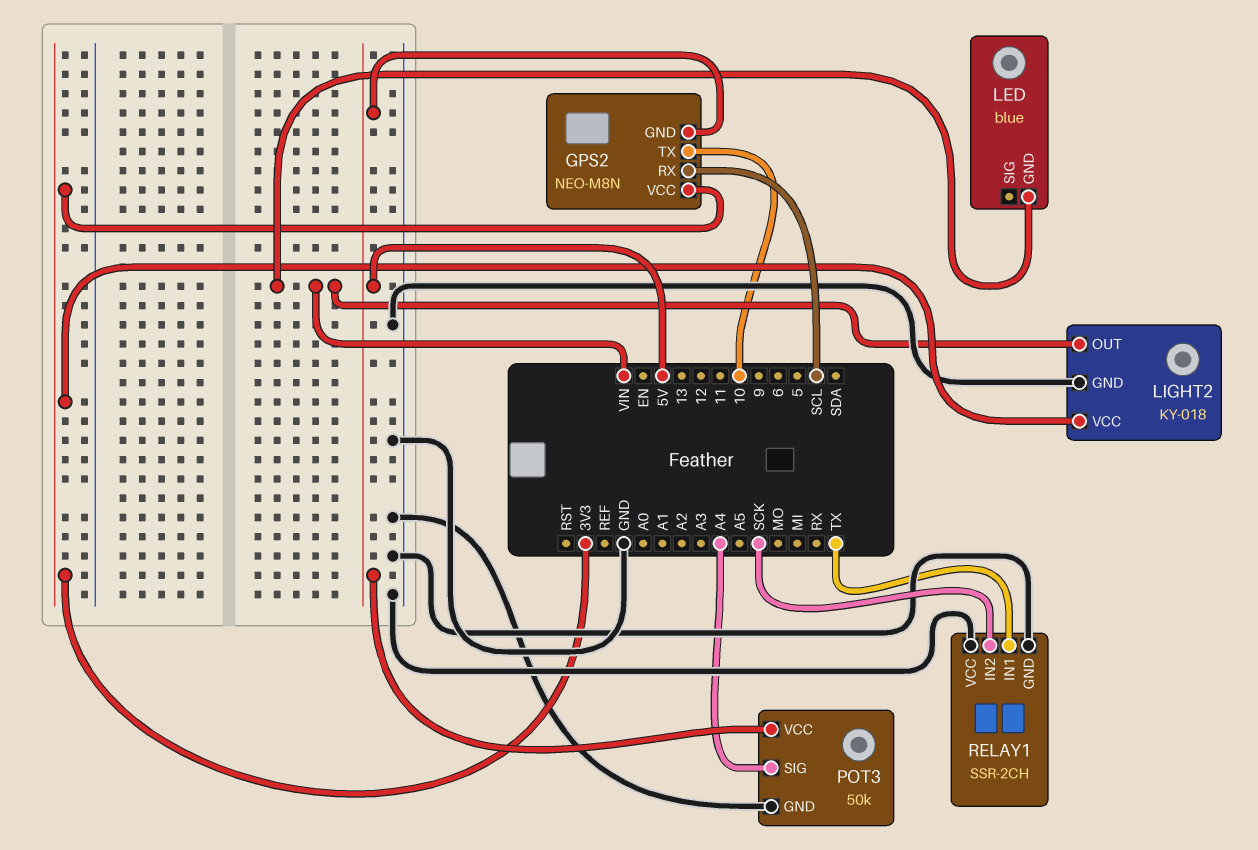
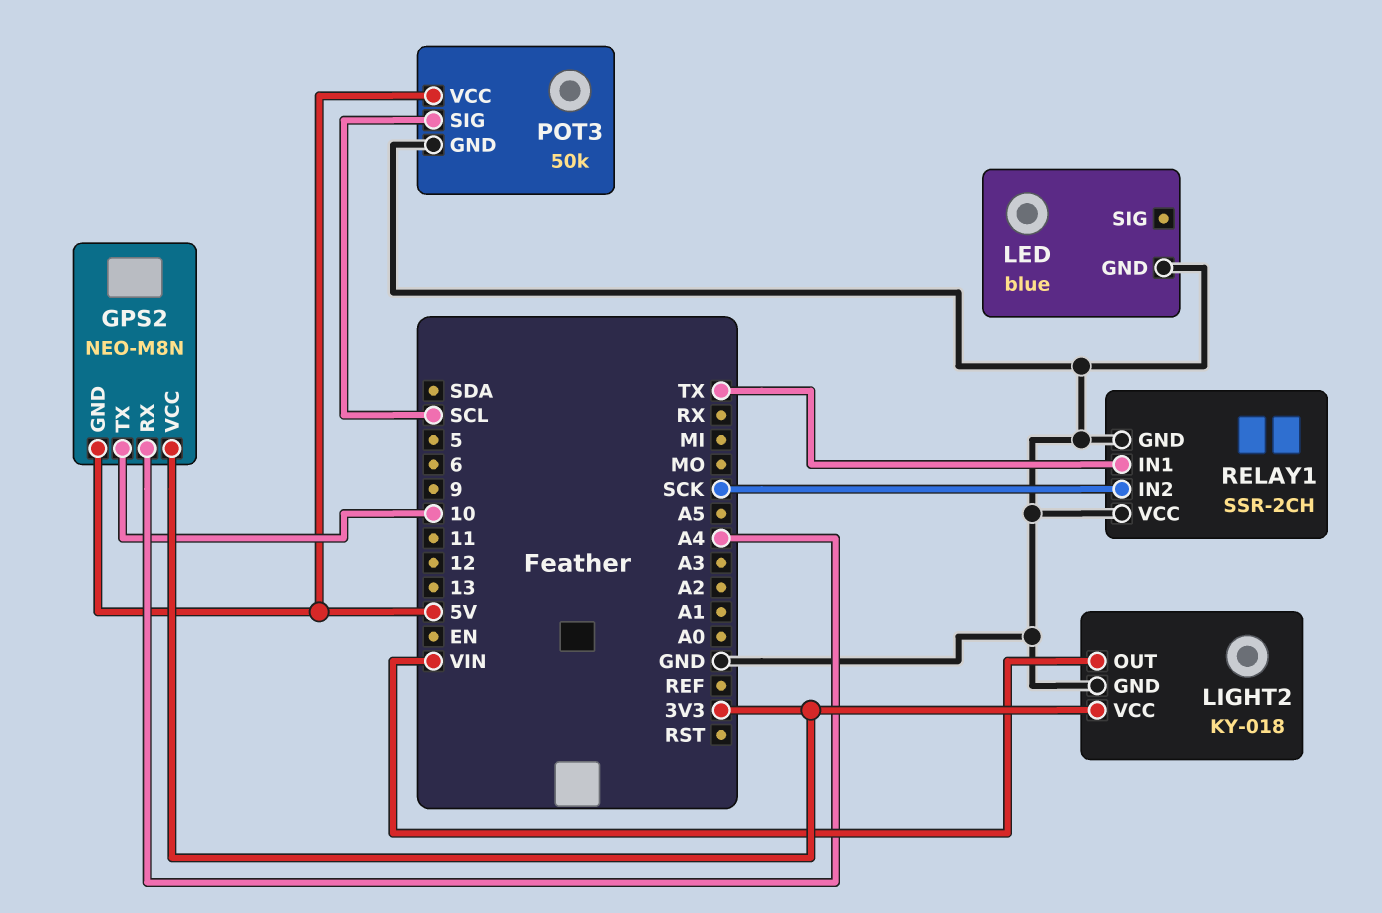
GPS2 pin RX: SCL -> A4
LED pin GND: VIN -> GND
POT3 pin SIG: A4 -> SCL

